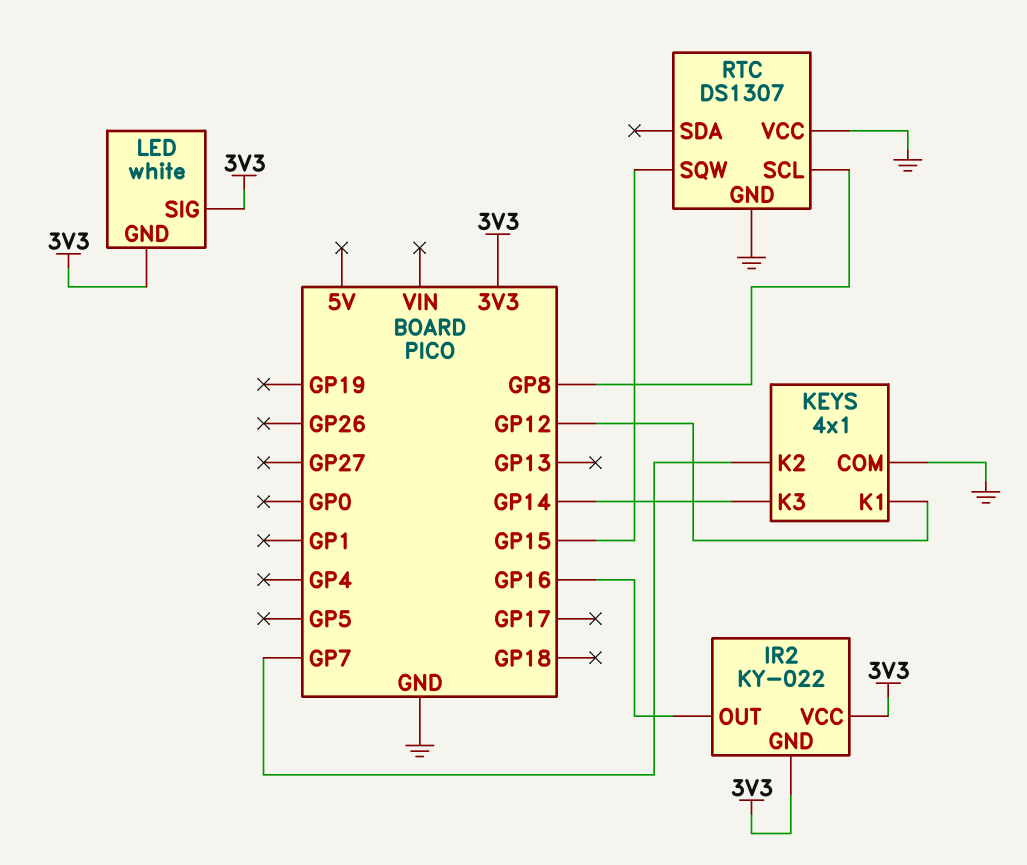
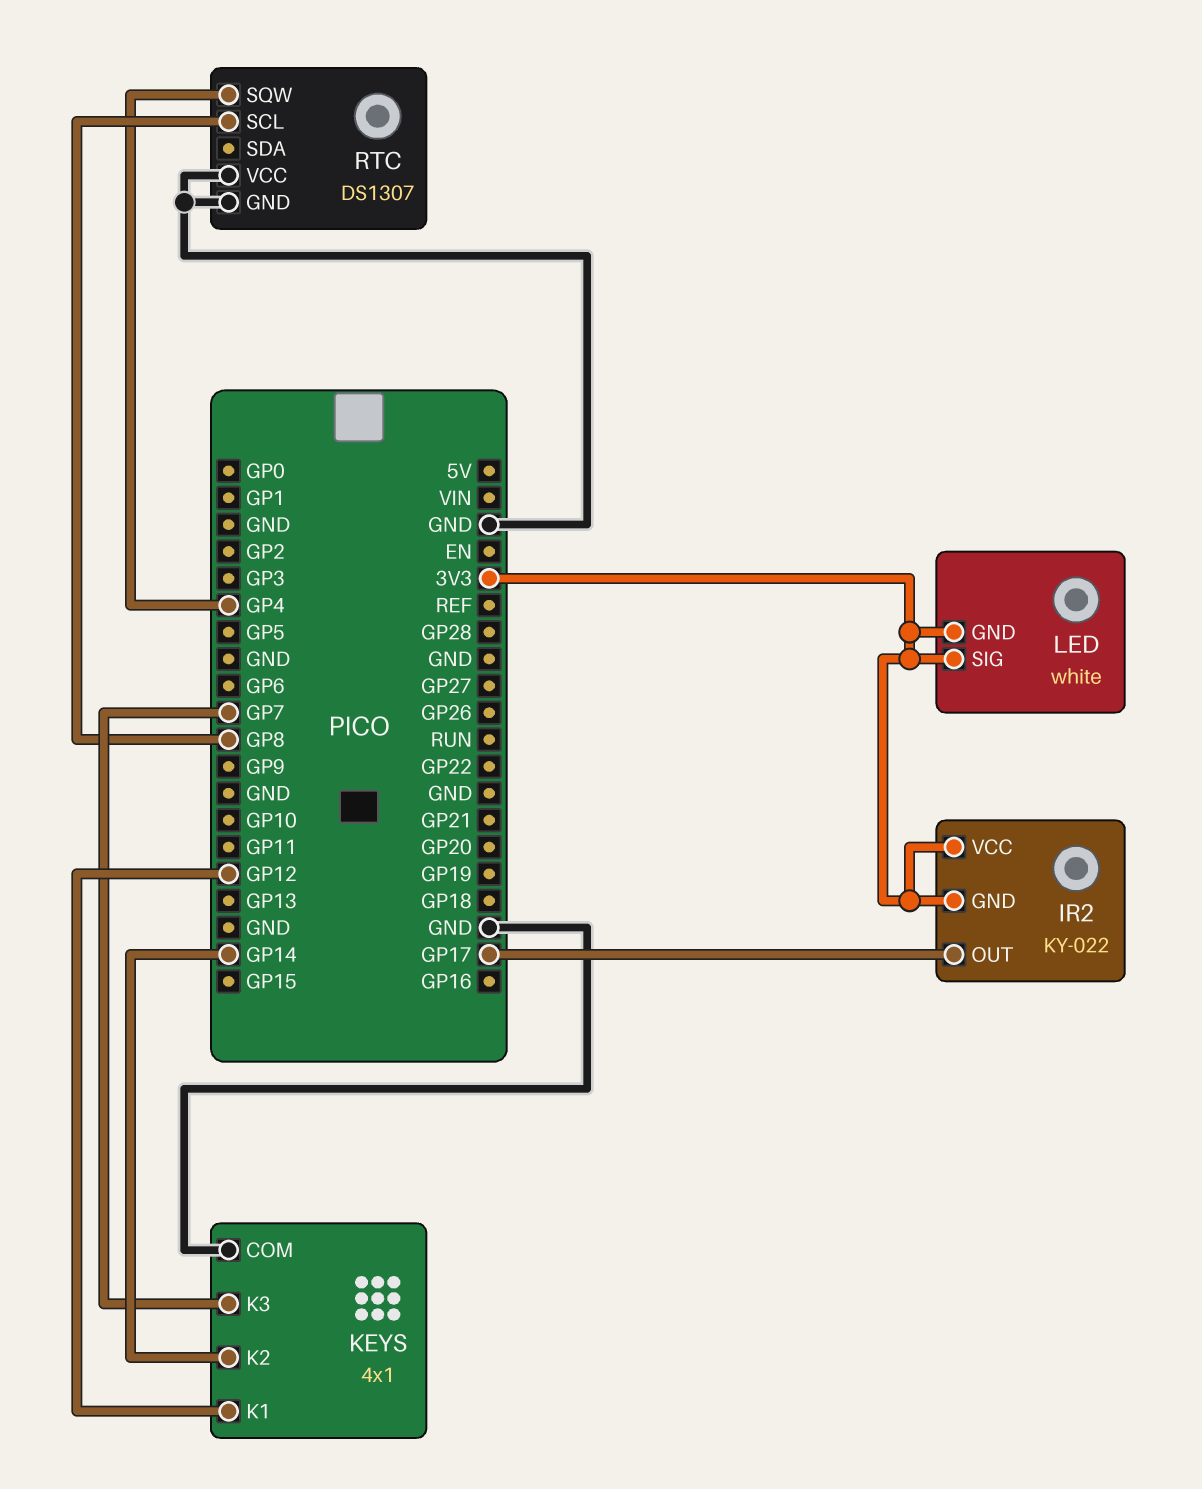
IR2 pin OUT: GP16 -> GP17
KEYS pin K2: GP7 -> GP14
KEYS pin K3: GP14 -> GP7
RTC pin SQW: GP15 -> GP4

